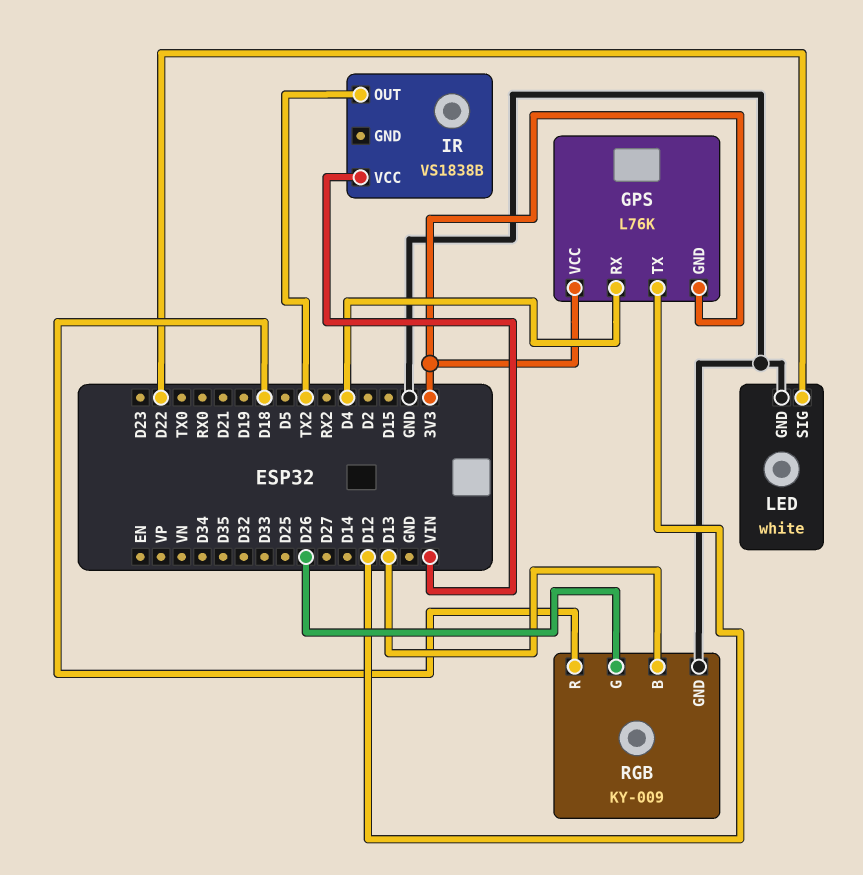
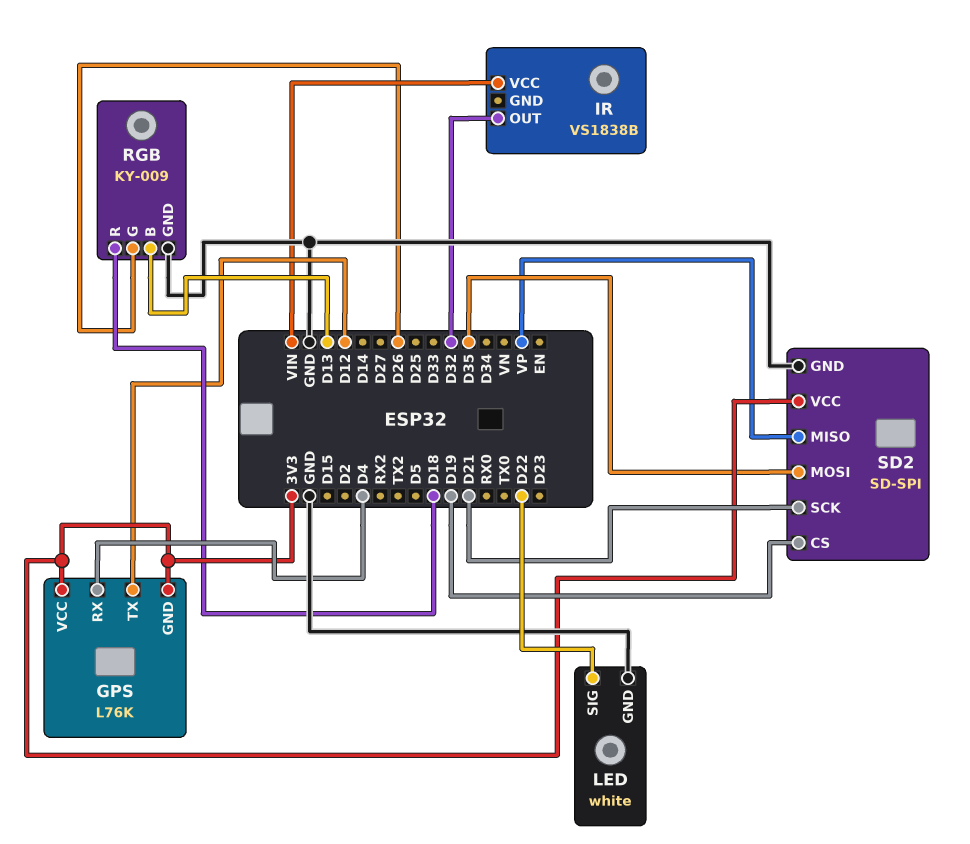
IR pin OUT: TX2 -> D32
SD2: none -> SD-SPI
SD2 pin CS: none -> D19
SD2 pin GND: none -> GND
SD2 pin MISO: none -> VP
SD2 pin MOSI: none -> D35
SD2 pin SCK: none -> D21
SD2 pin VCC: none -> 3V3

